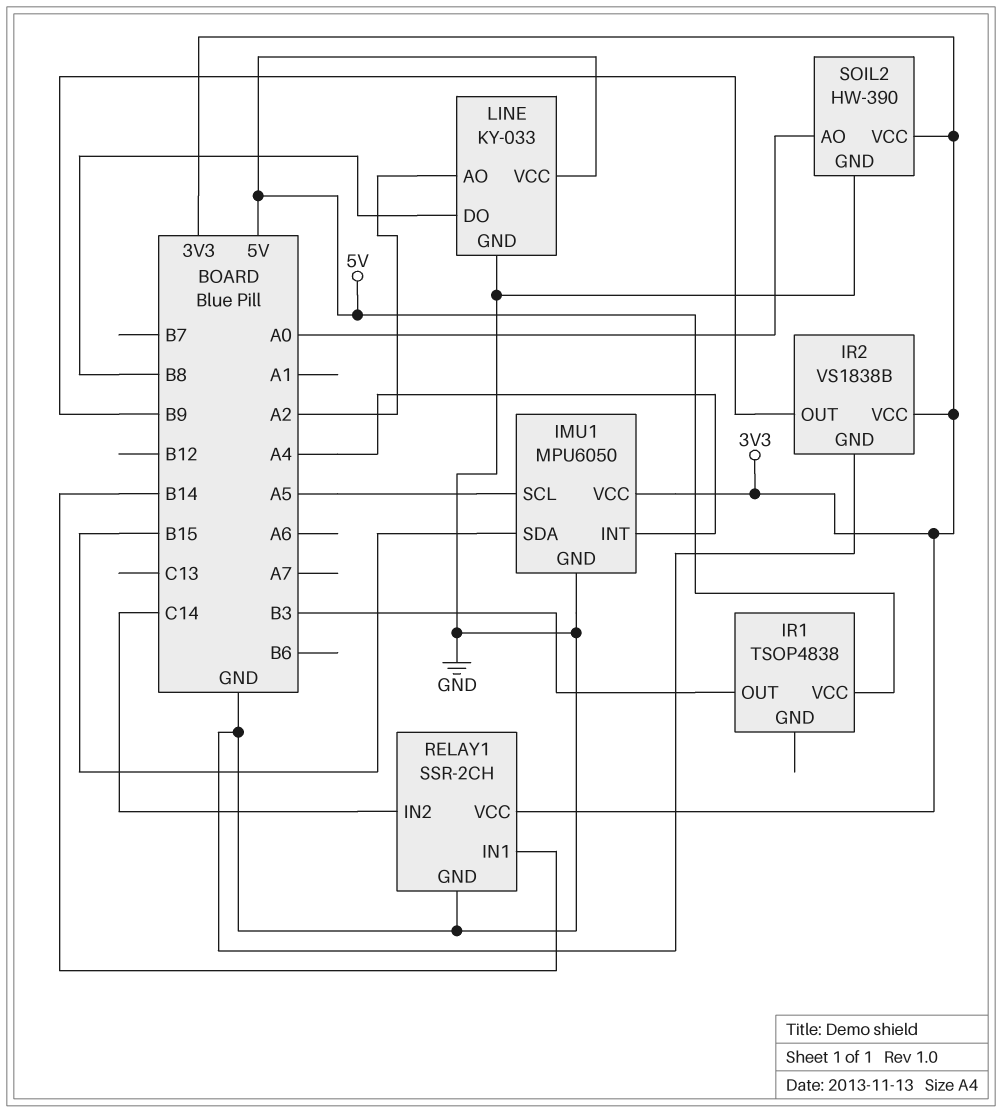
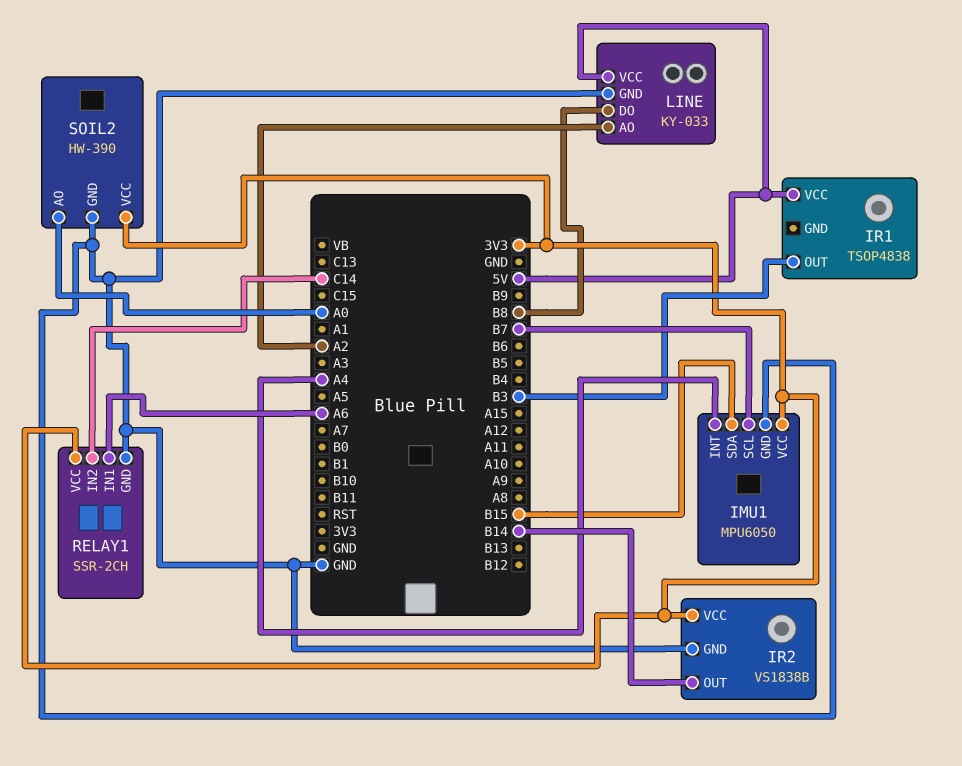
IMU1 pin SCL: A5 -> B7
IR2 pin OUT: B9 -> B14
RELAY1 pin IN1: B14 -> A6

